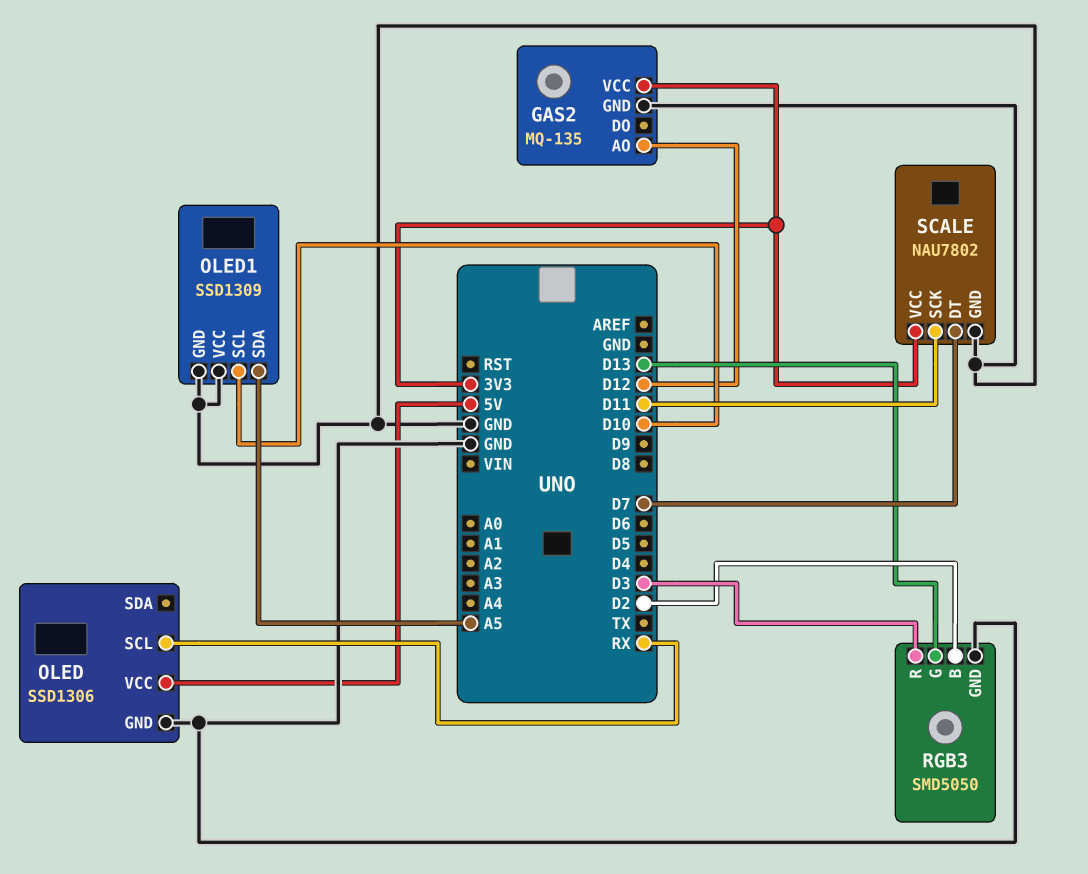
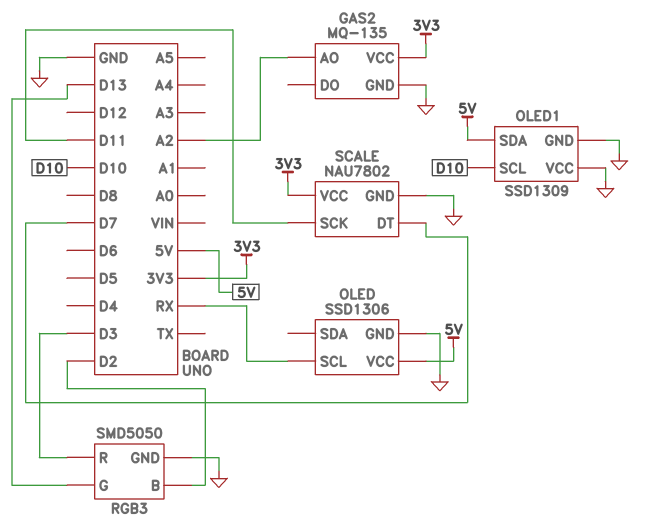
GAS2 pin AO: D12 -> A2
OLED1 pin SDA: A5 -> 5V

